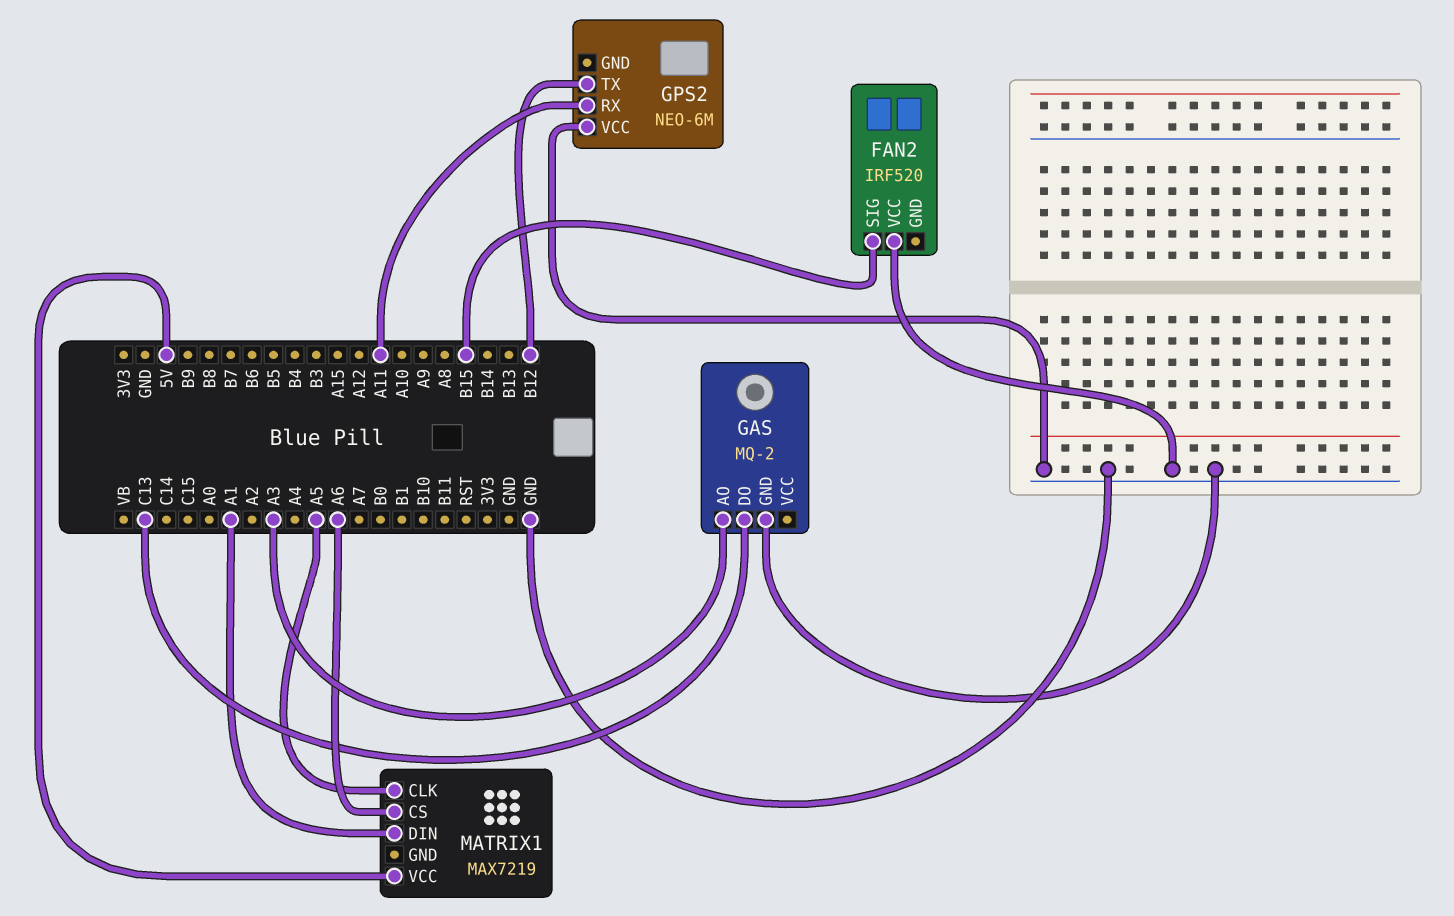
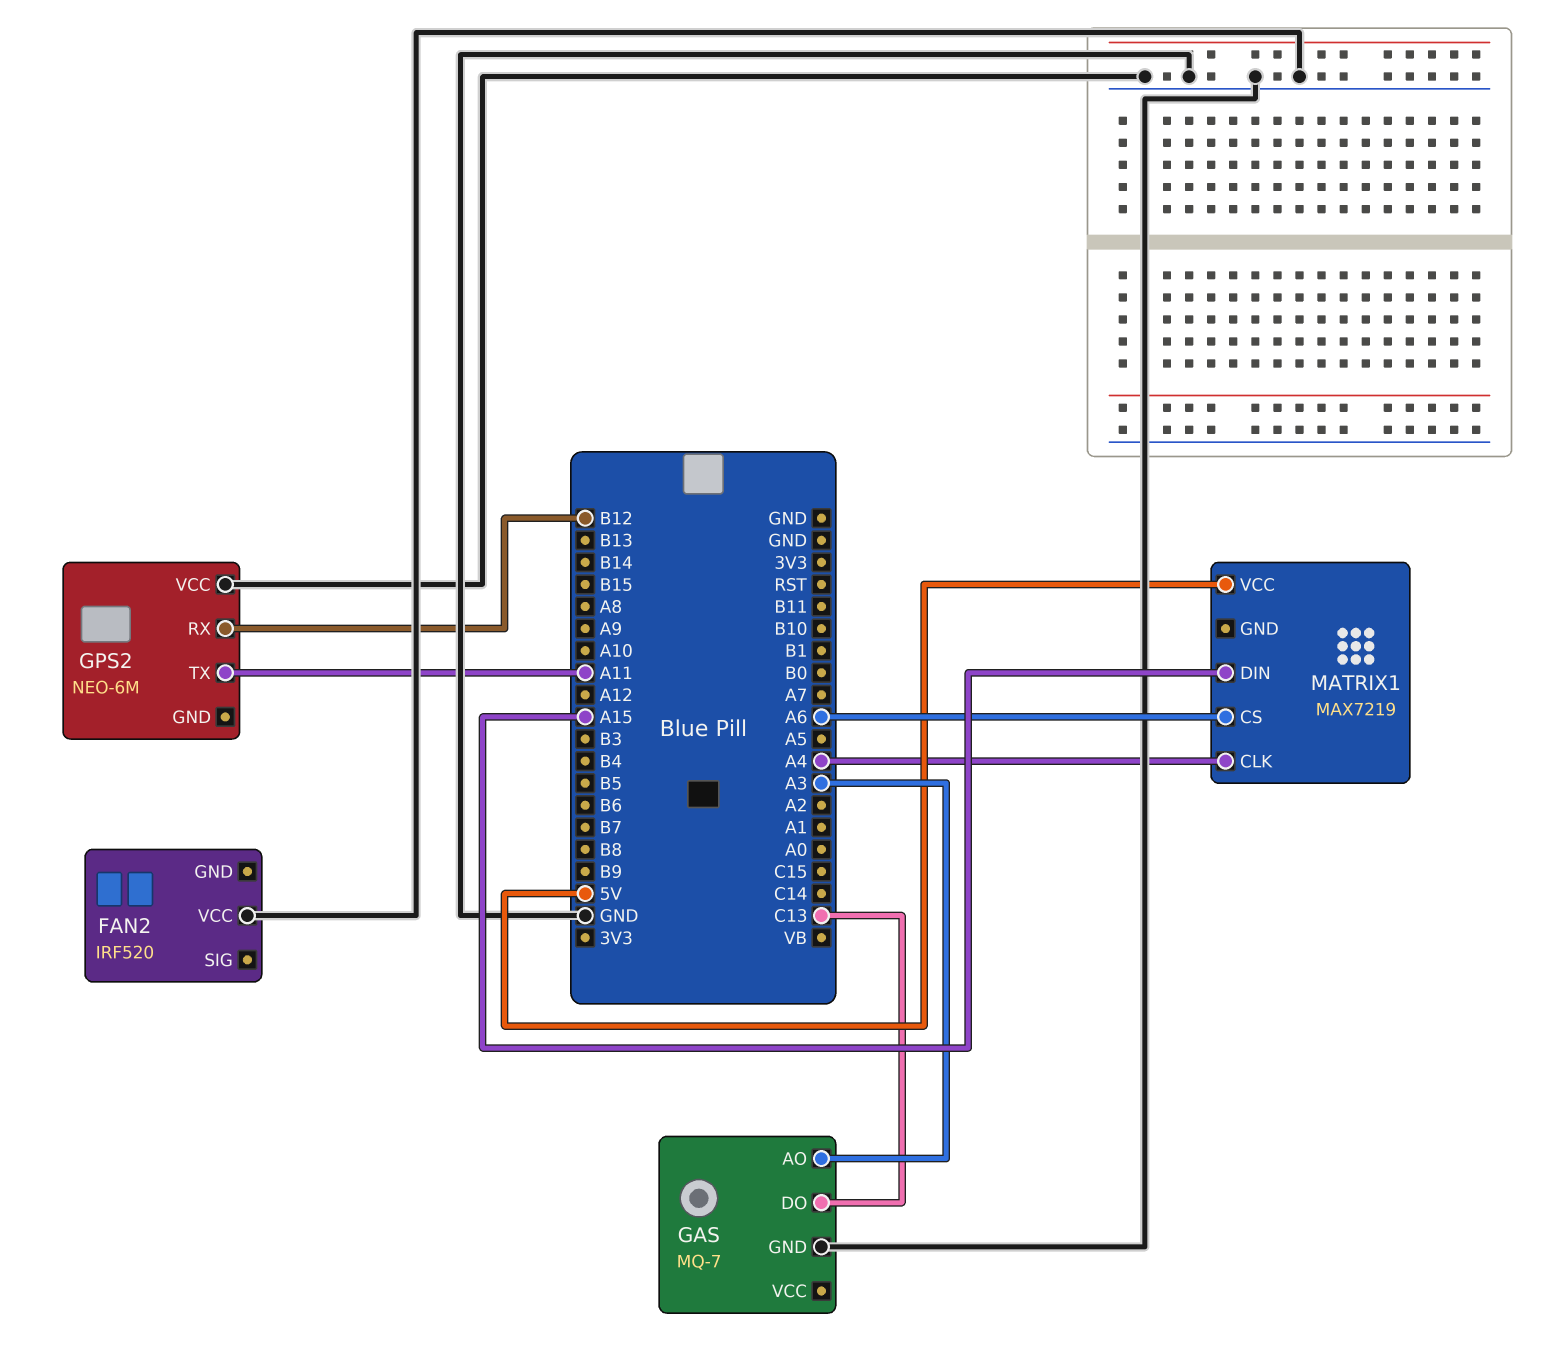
FAN2 pin SIG: B15 -> none
GAS: MQ-2 -> MQ-7
GPS2 pin RX: A11 -> B12
GPS2 pin TX: B12 -> A11
MATRIX1 pin CLK: A5 -> A4
MATRIX1 pin DIN: A1 -> A15

